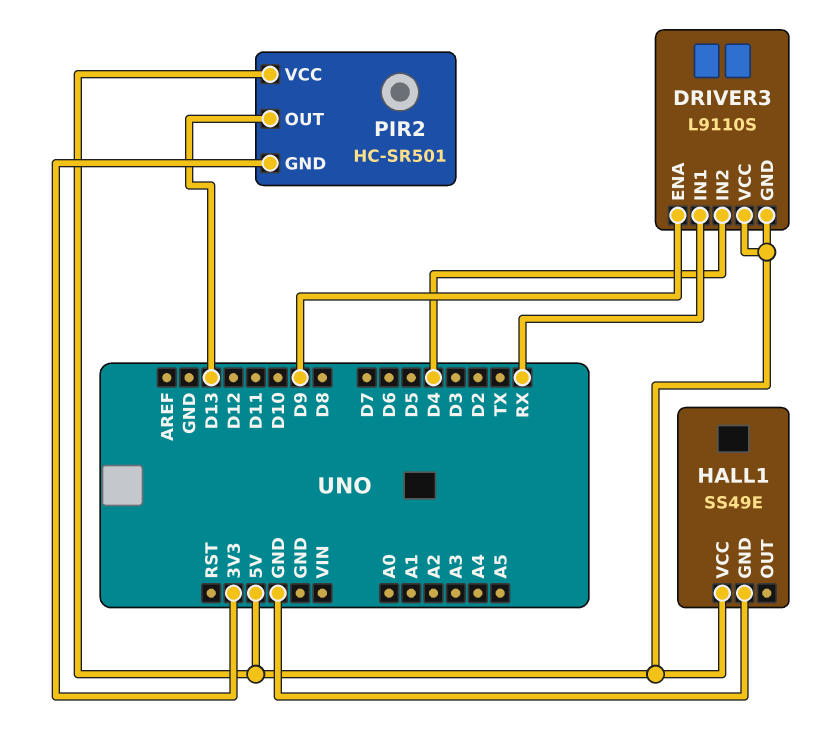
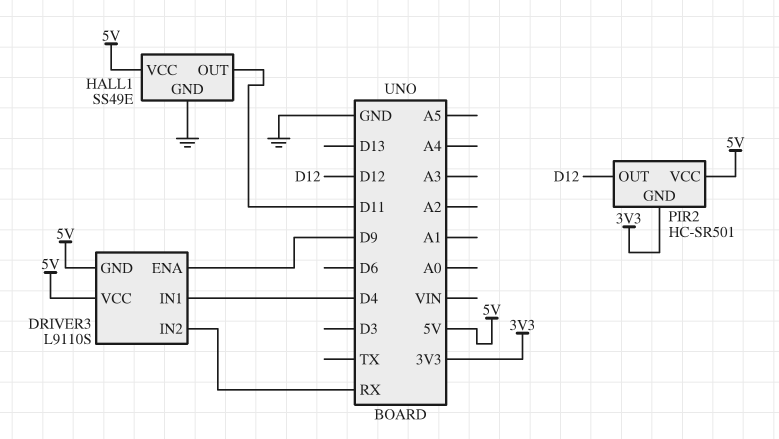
DRIVER3 pin IN1: RX -> D4
DRIVER3 pin IN2: D4 -> RX
HALL1 pin OUT: none -> D11
PIR2 pin OUT: D13 -> D12

